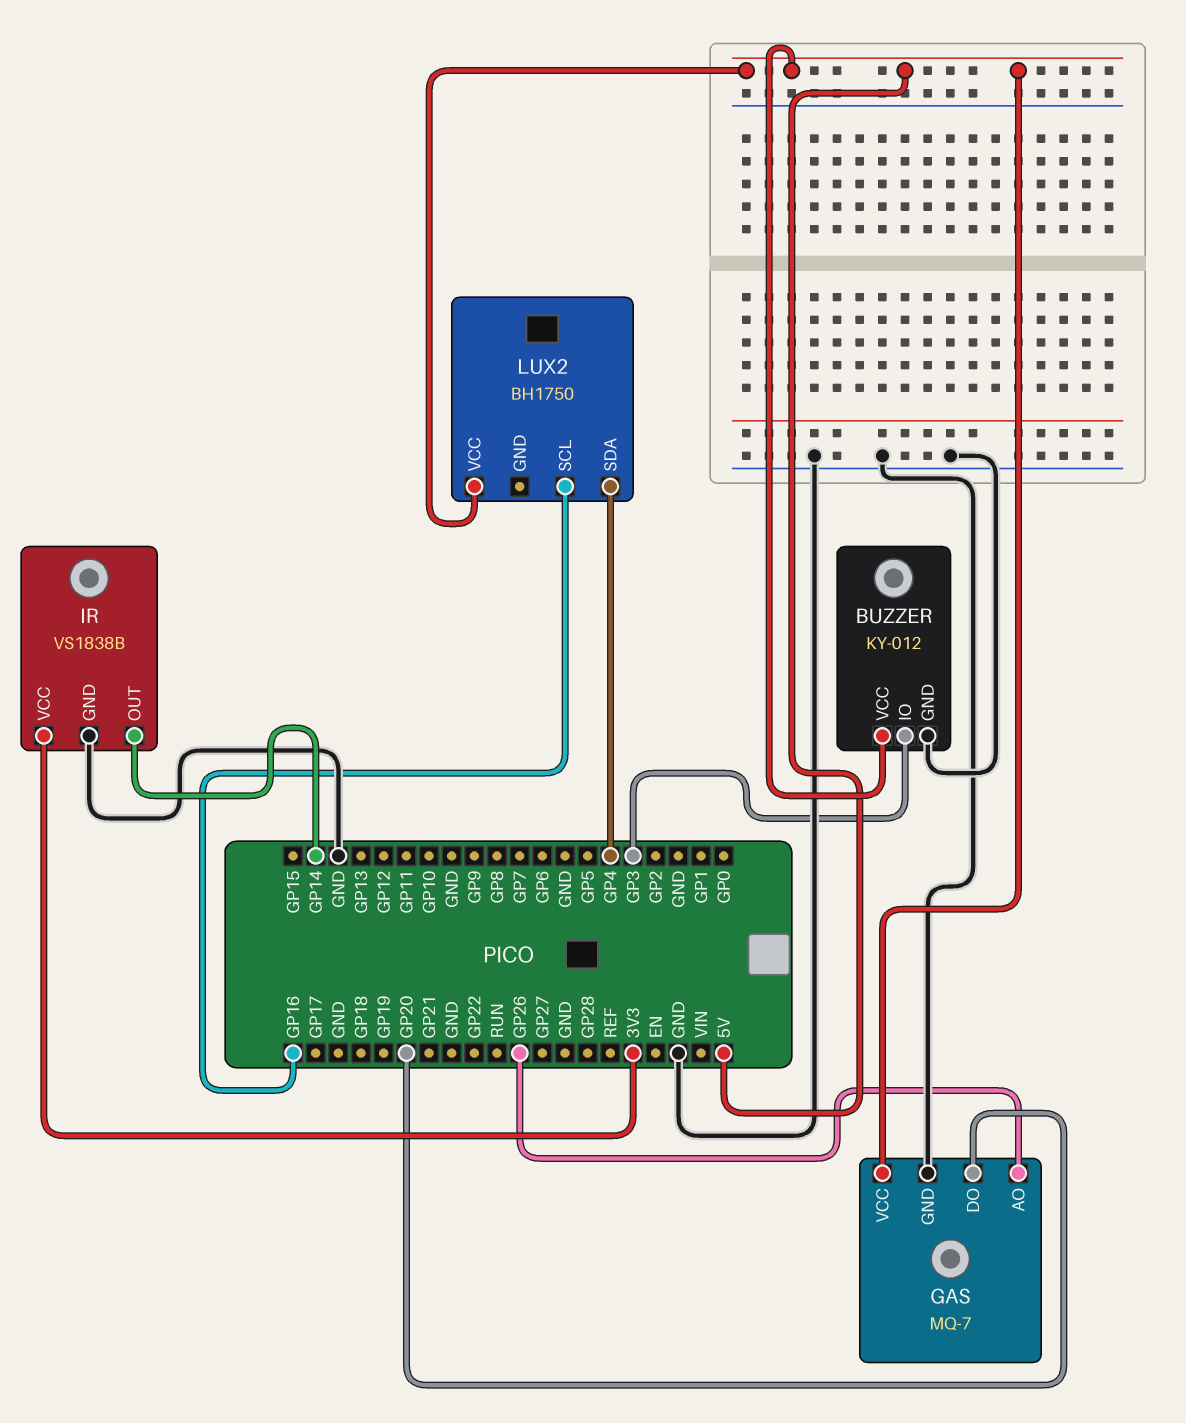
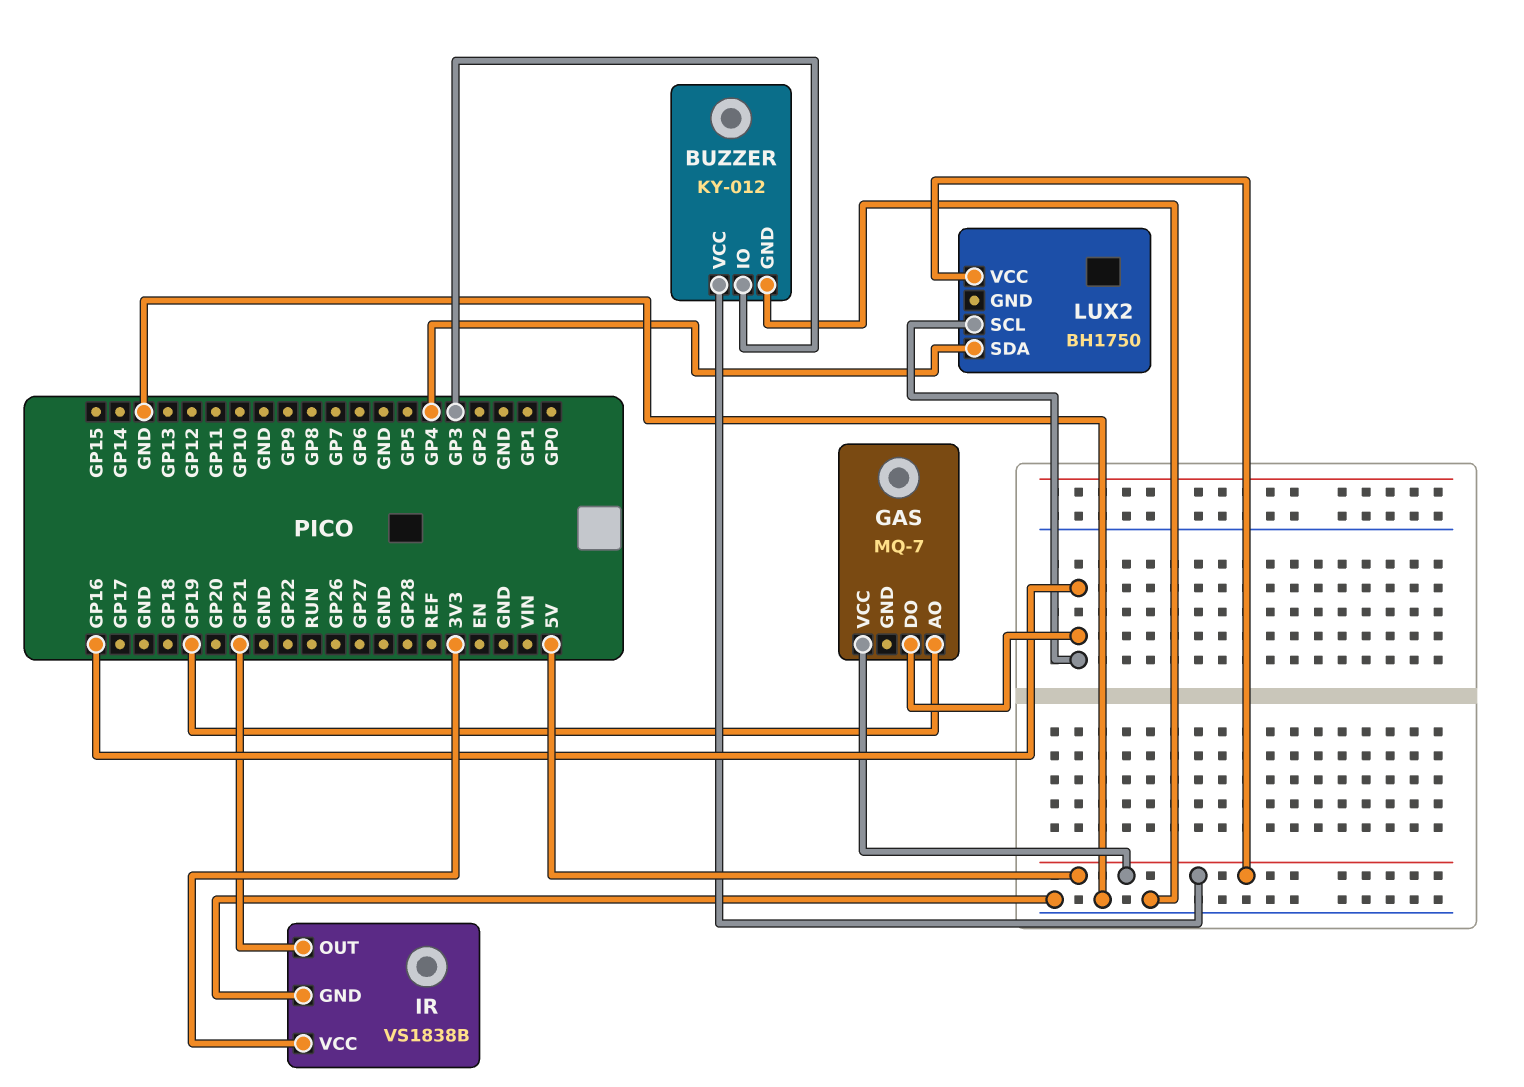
GAS pin AO: GP26 -> GP19
GAS pin DO: GP20 -> GP16
GAS pin GND: GND -> none
IR pin OUT: GP14 -> GP21

